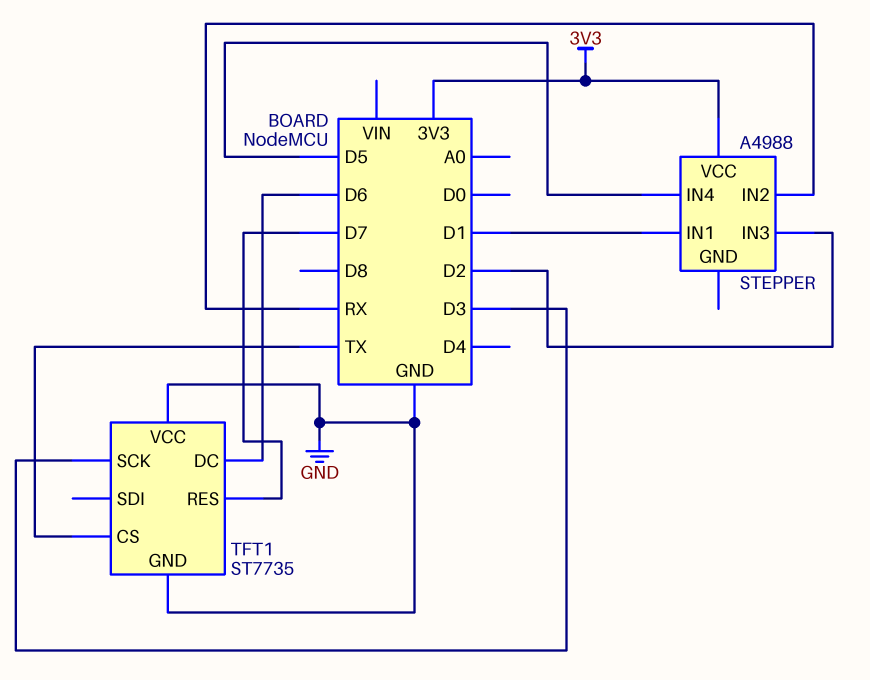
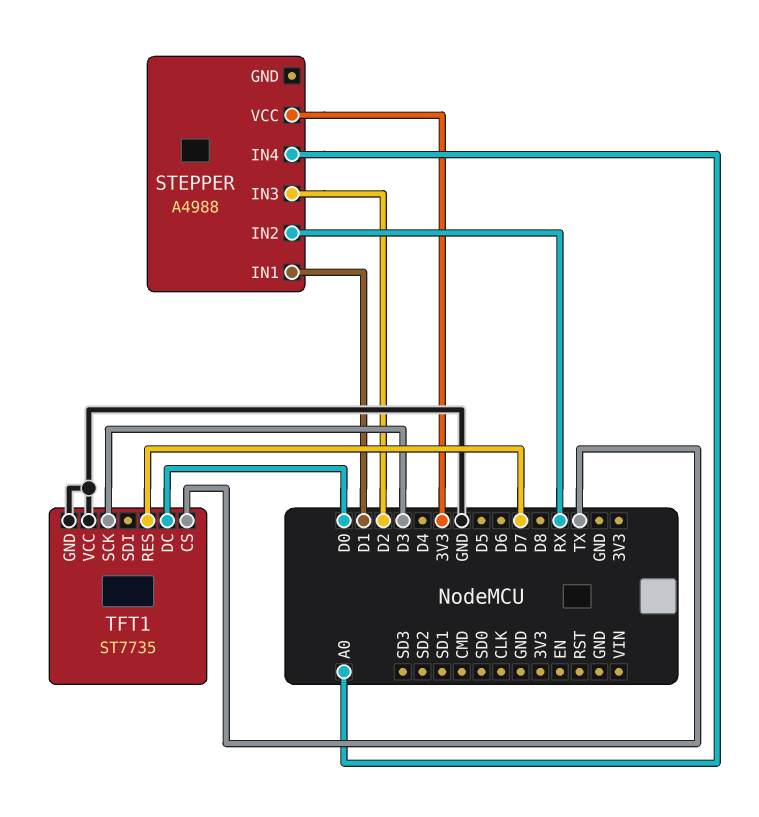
STEPPER pin IN4: D5 -> A0
TFT1 pin DC: D6 -> D0

